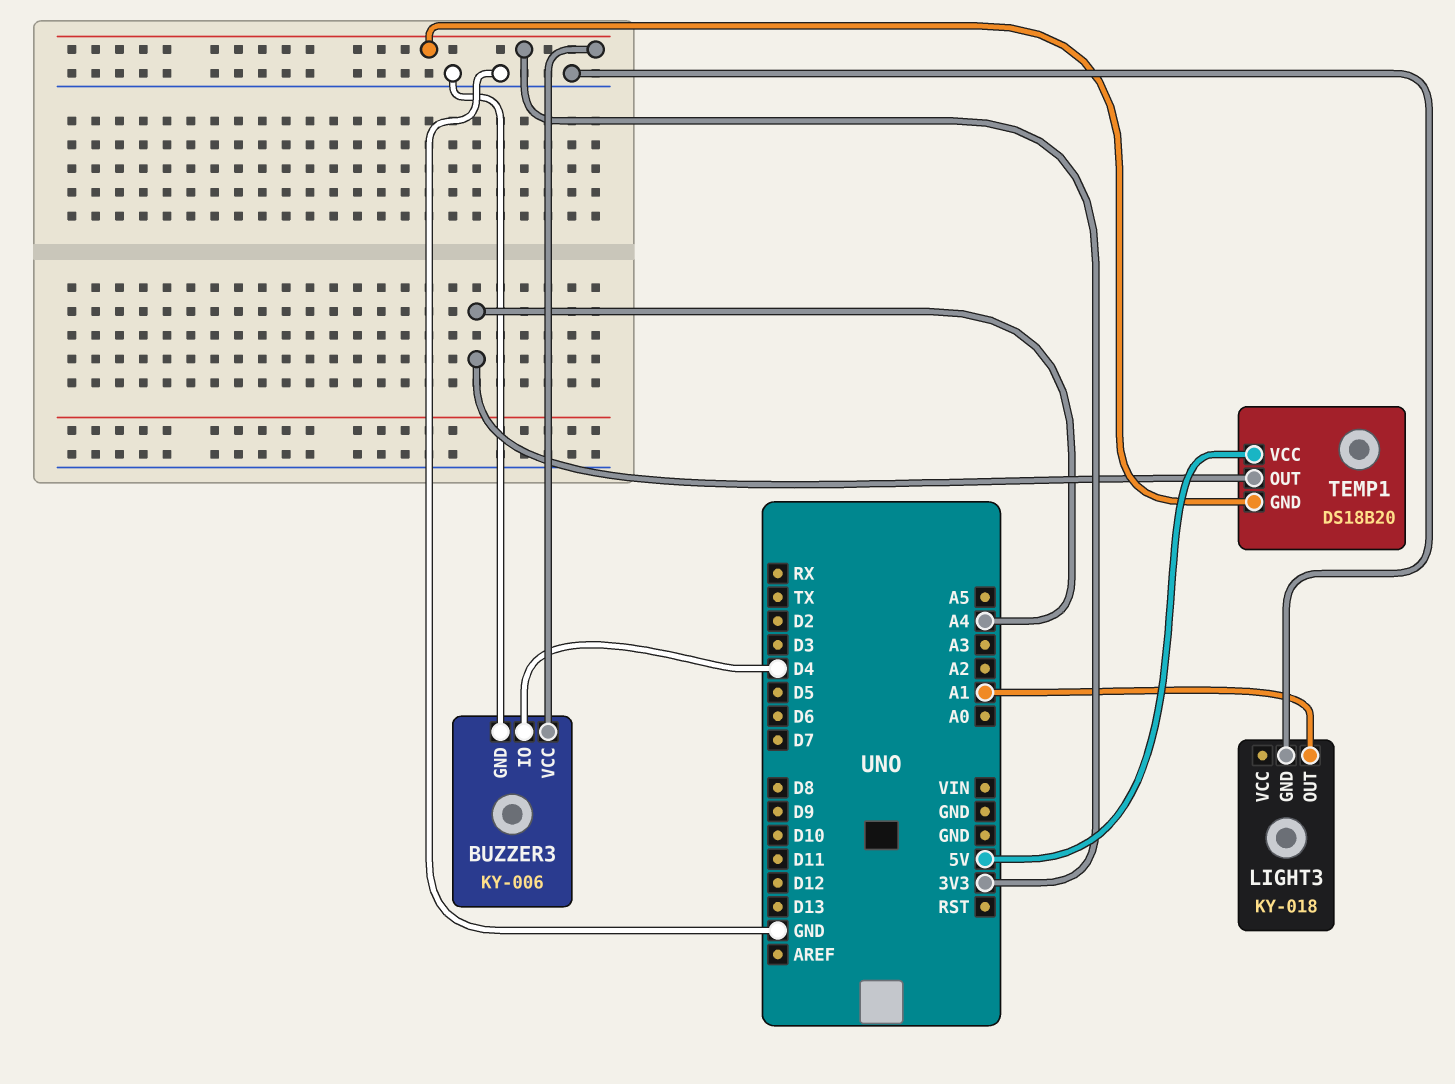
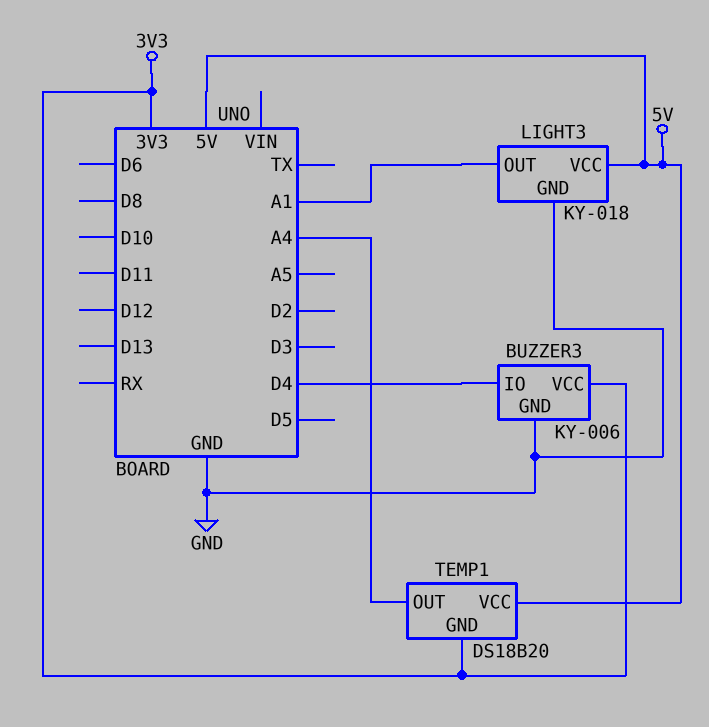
LIGHT3 pin VCC: none -> 5V

